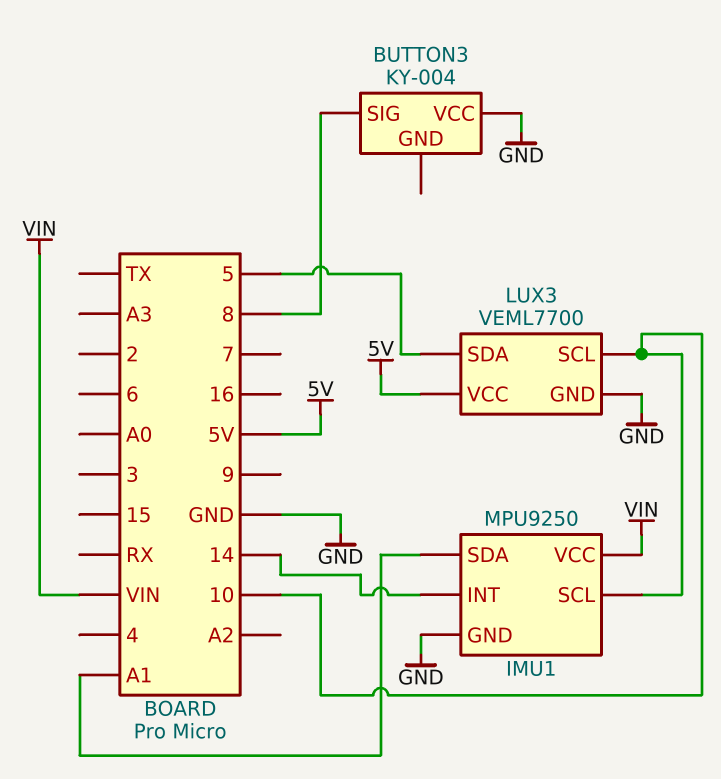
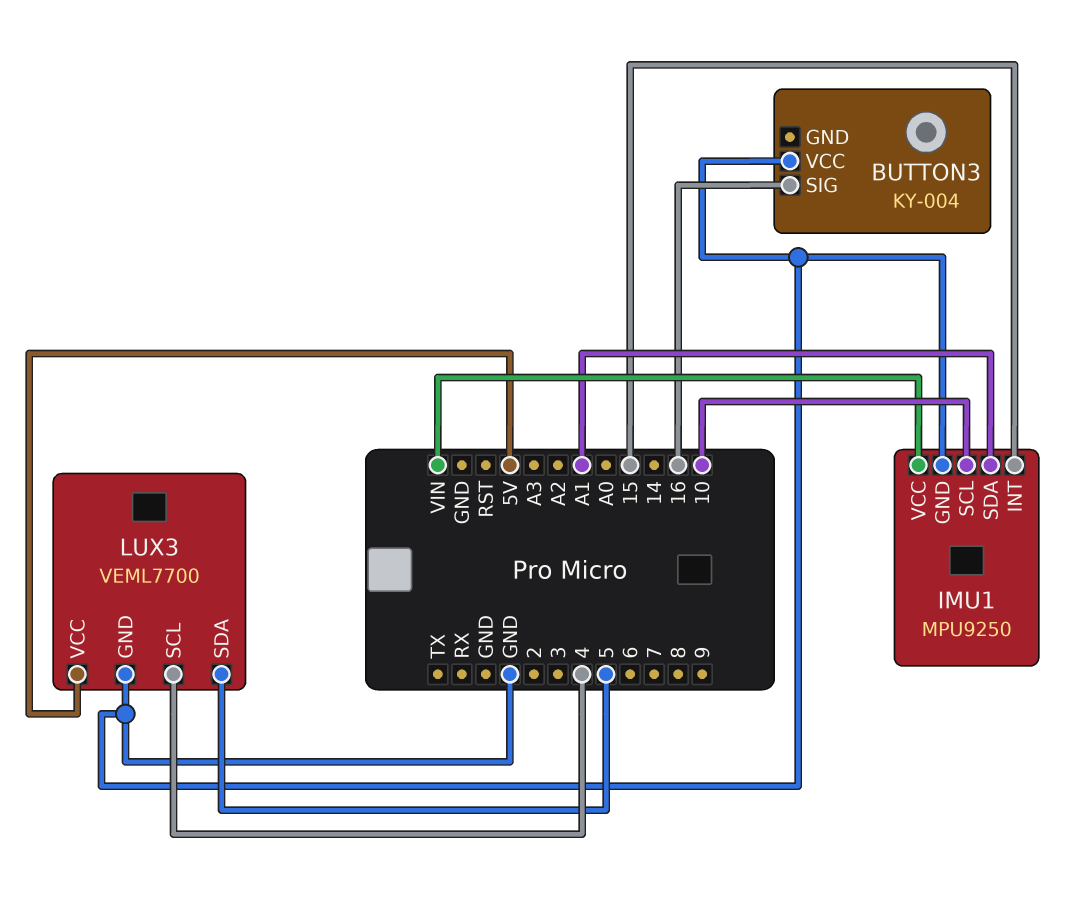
BUTTON3 pin SIG: 8 -> 16
IMU1 pin INT: 14 -> 15
LUX3 pin SCL: 10 -> 4

